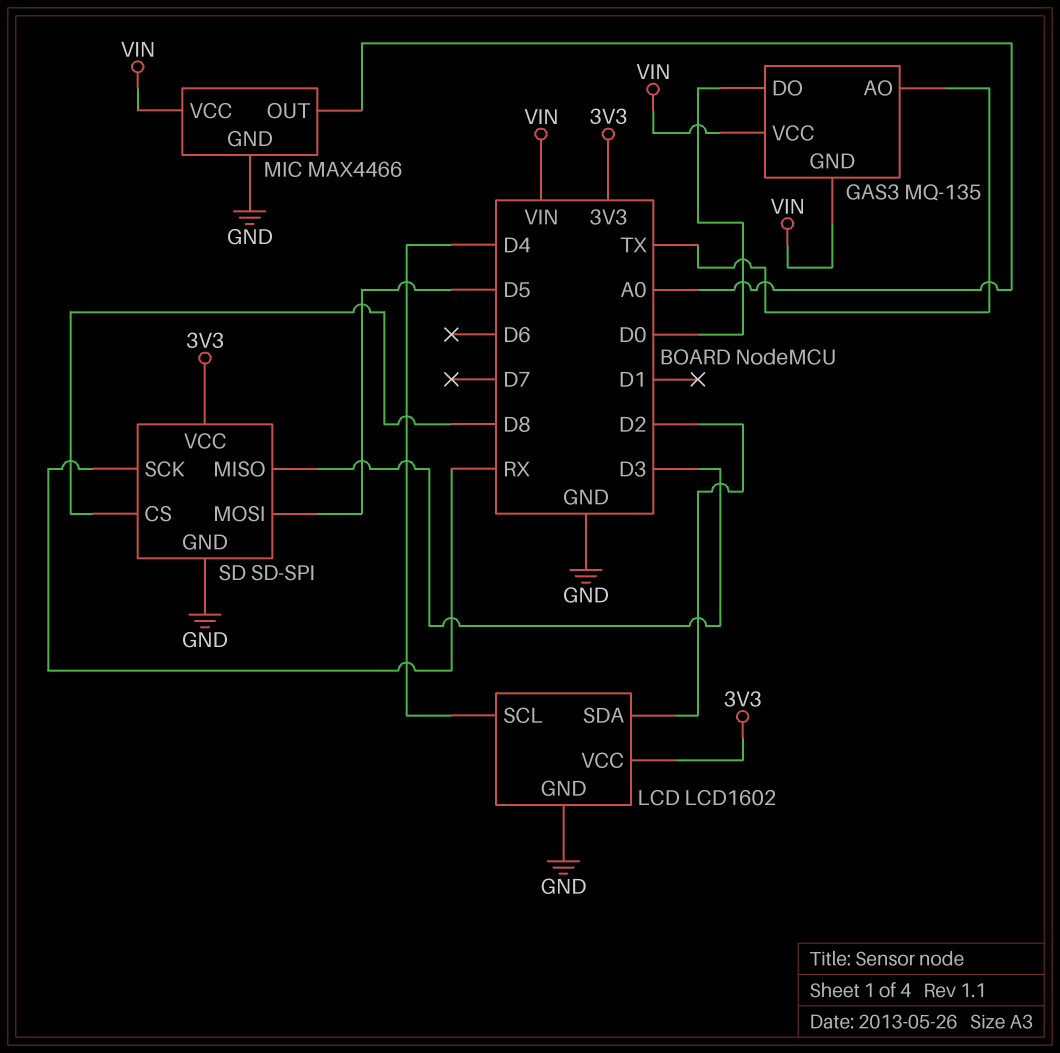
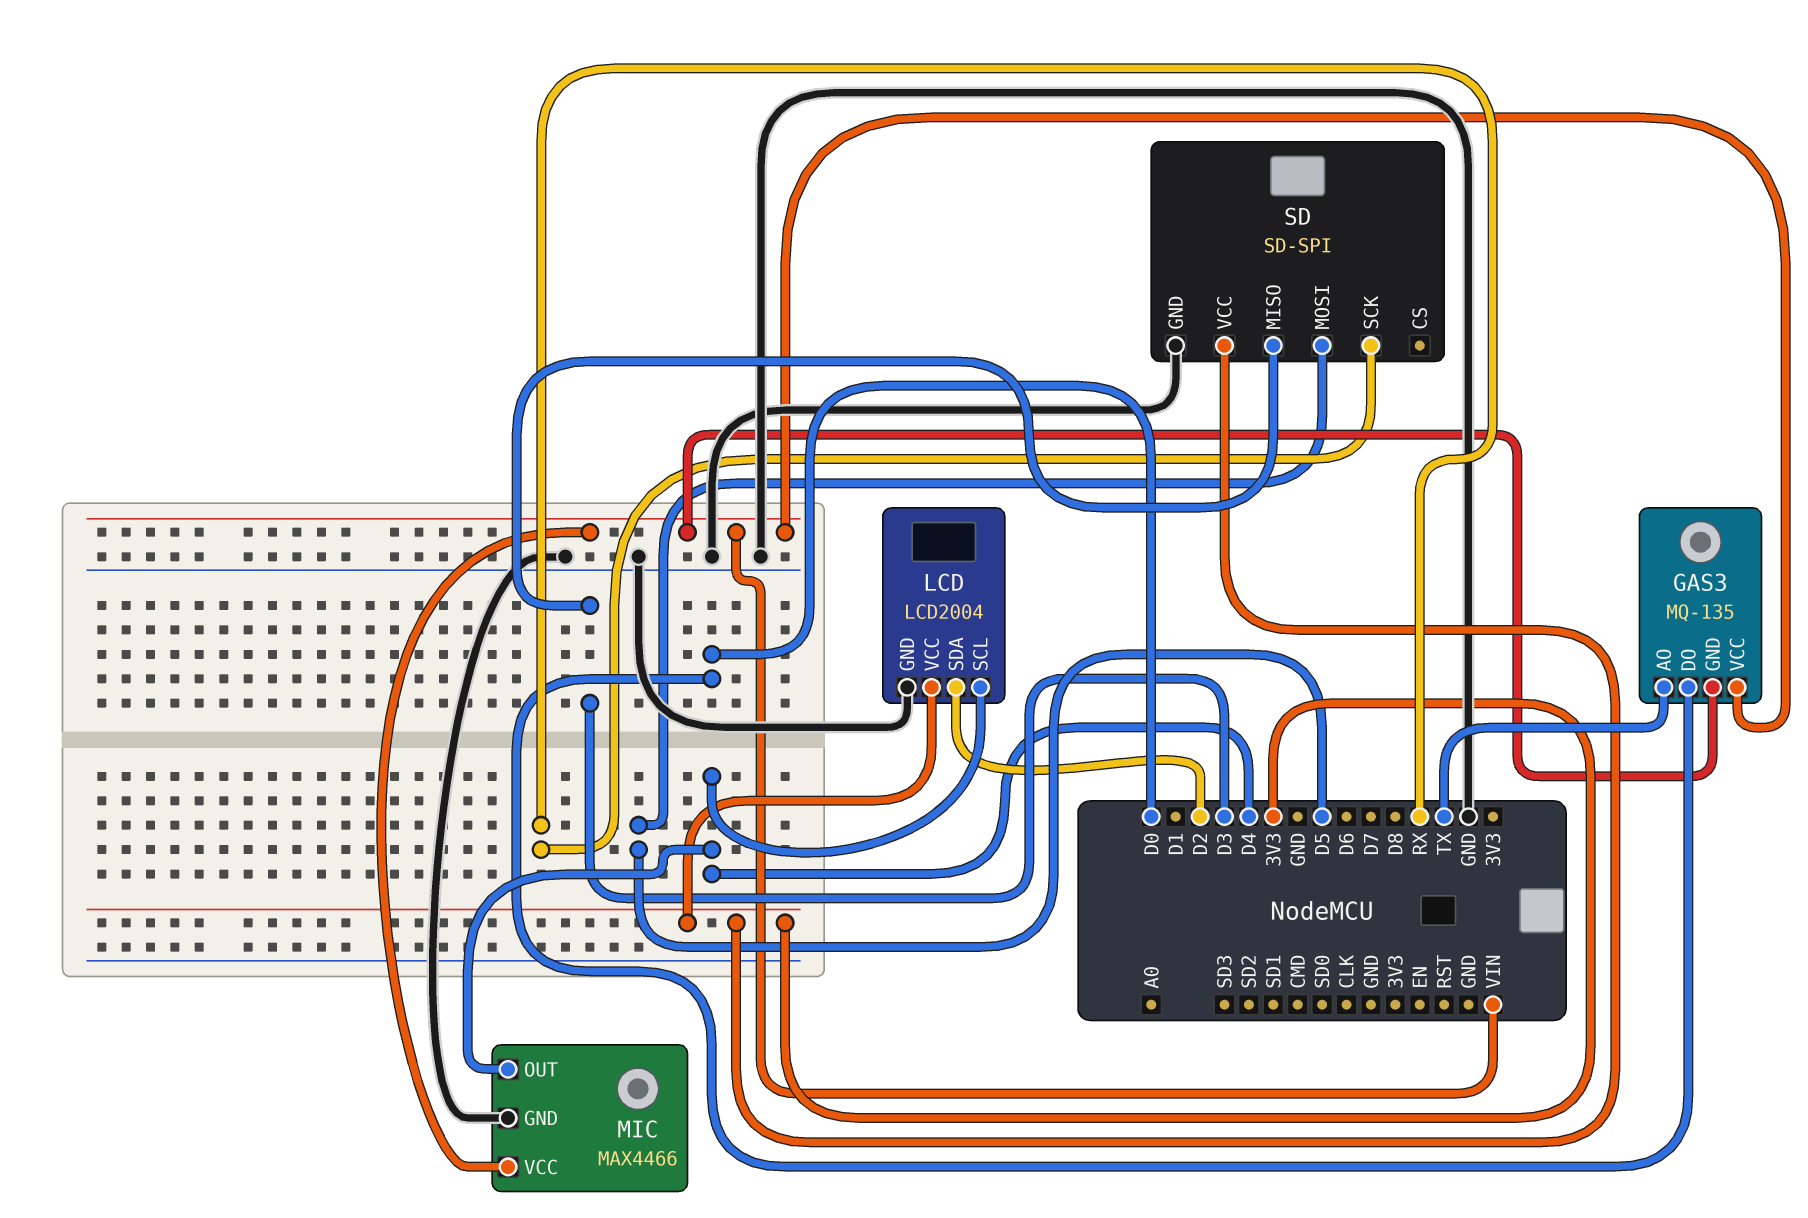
LCD: LCD1602 -> LCD2004
MIC pin OUT: A0 -> D4
SD pin CS: D8 -> none

